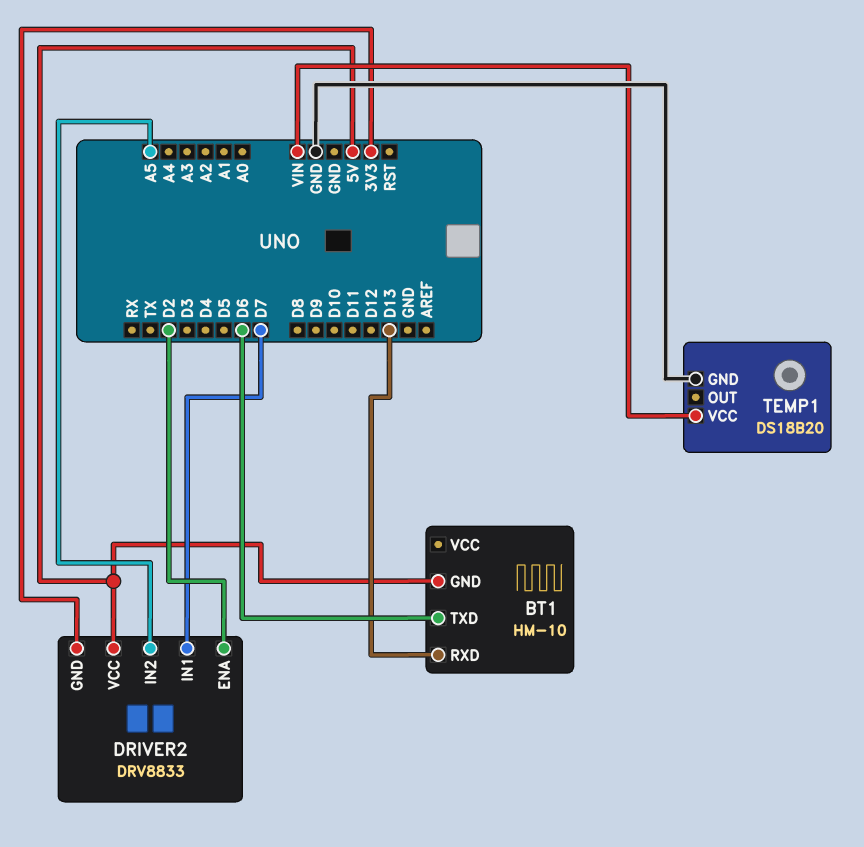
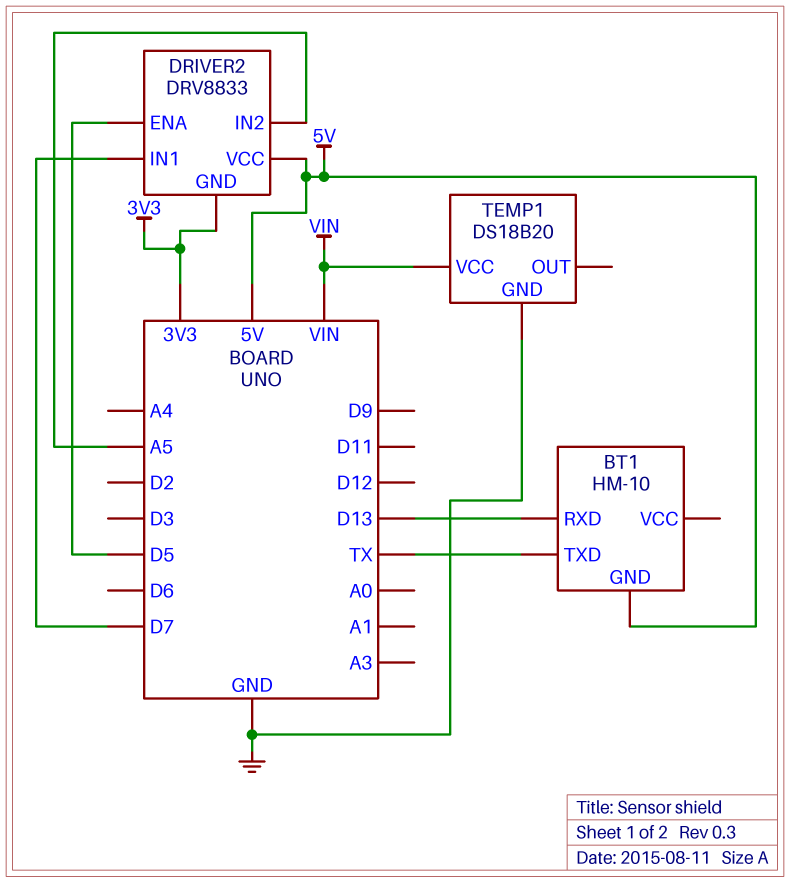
BT1 pin TXD: D6 -> TX
DRIVER2 pin ENA: D2 -> D5

